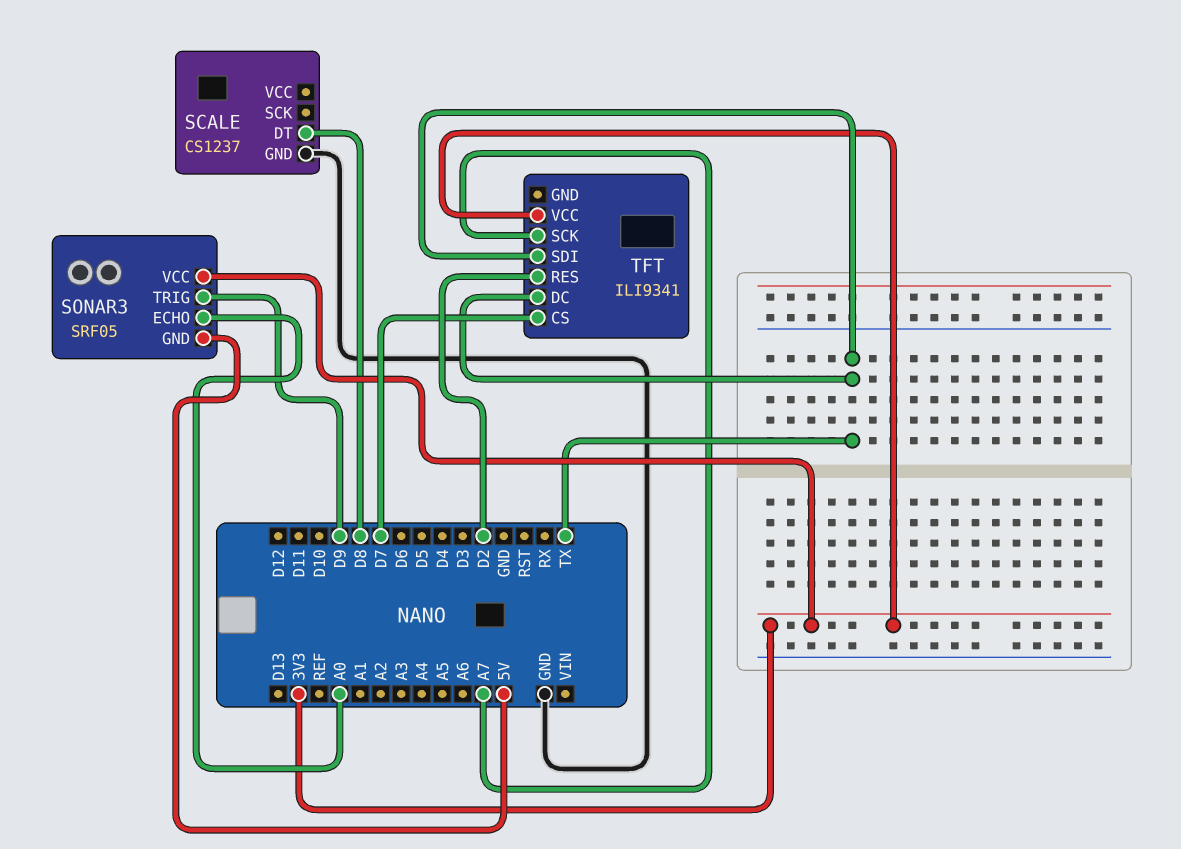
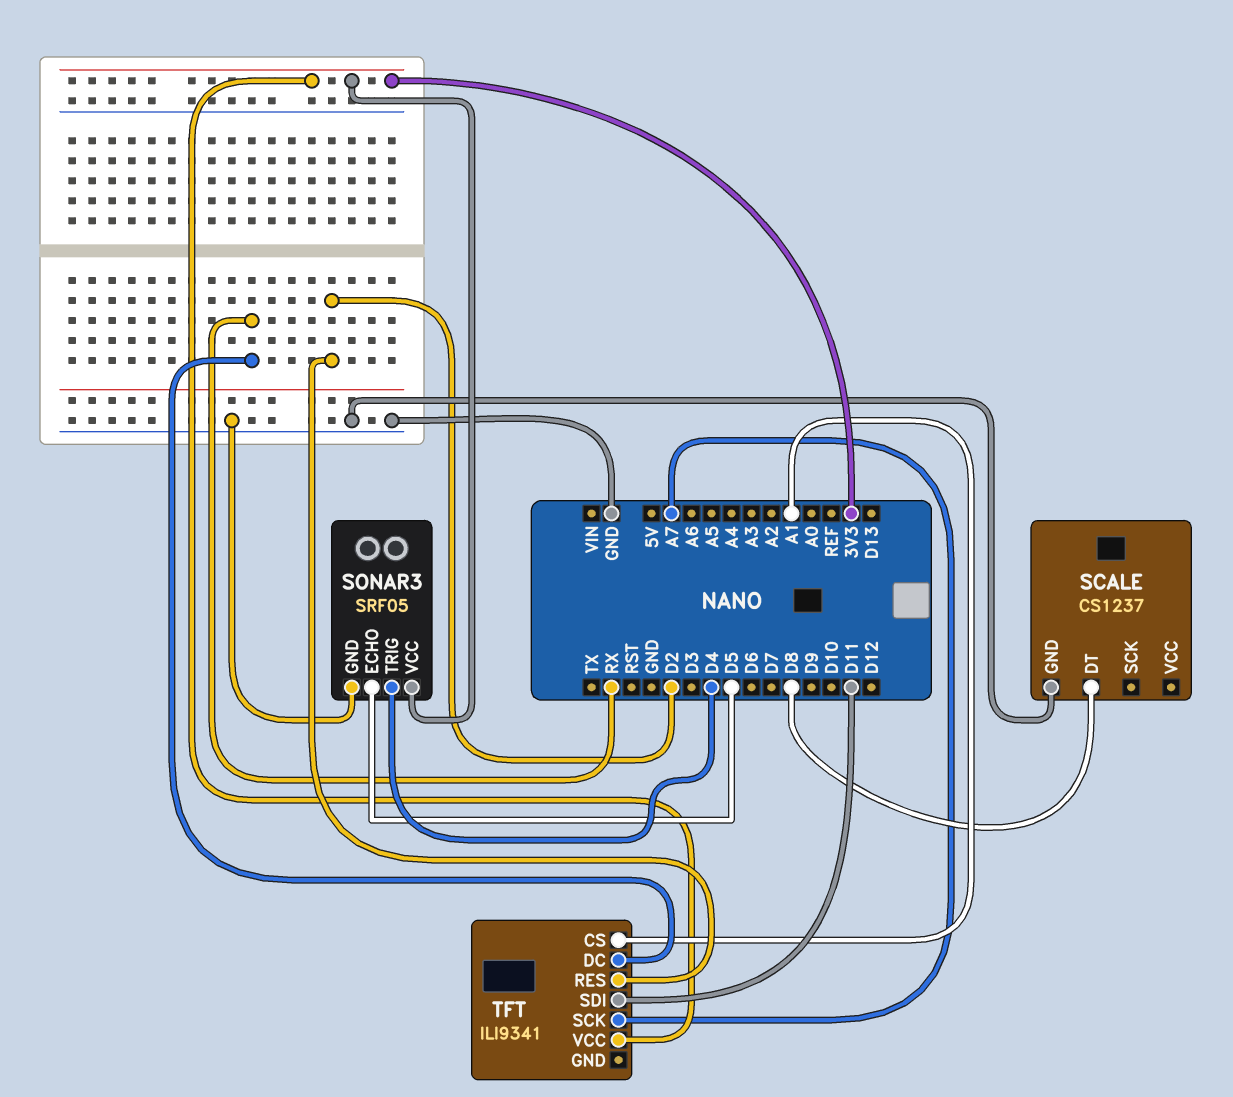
SONAR3 pin ECHO: A0 -> D5
SONAR3 pin GND: 5V -> GND
SONAR3 pin TRIG: D9 -> D4
TFT pin CS: D7 -> A1
TFT pin DC: TX -> RX
TFT pin SDI: TX -> D11

